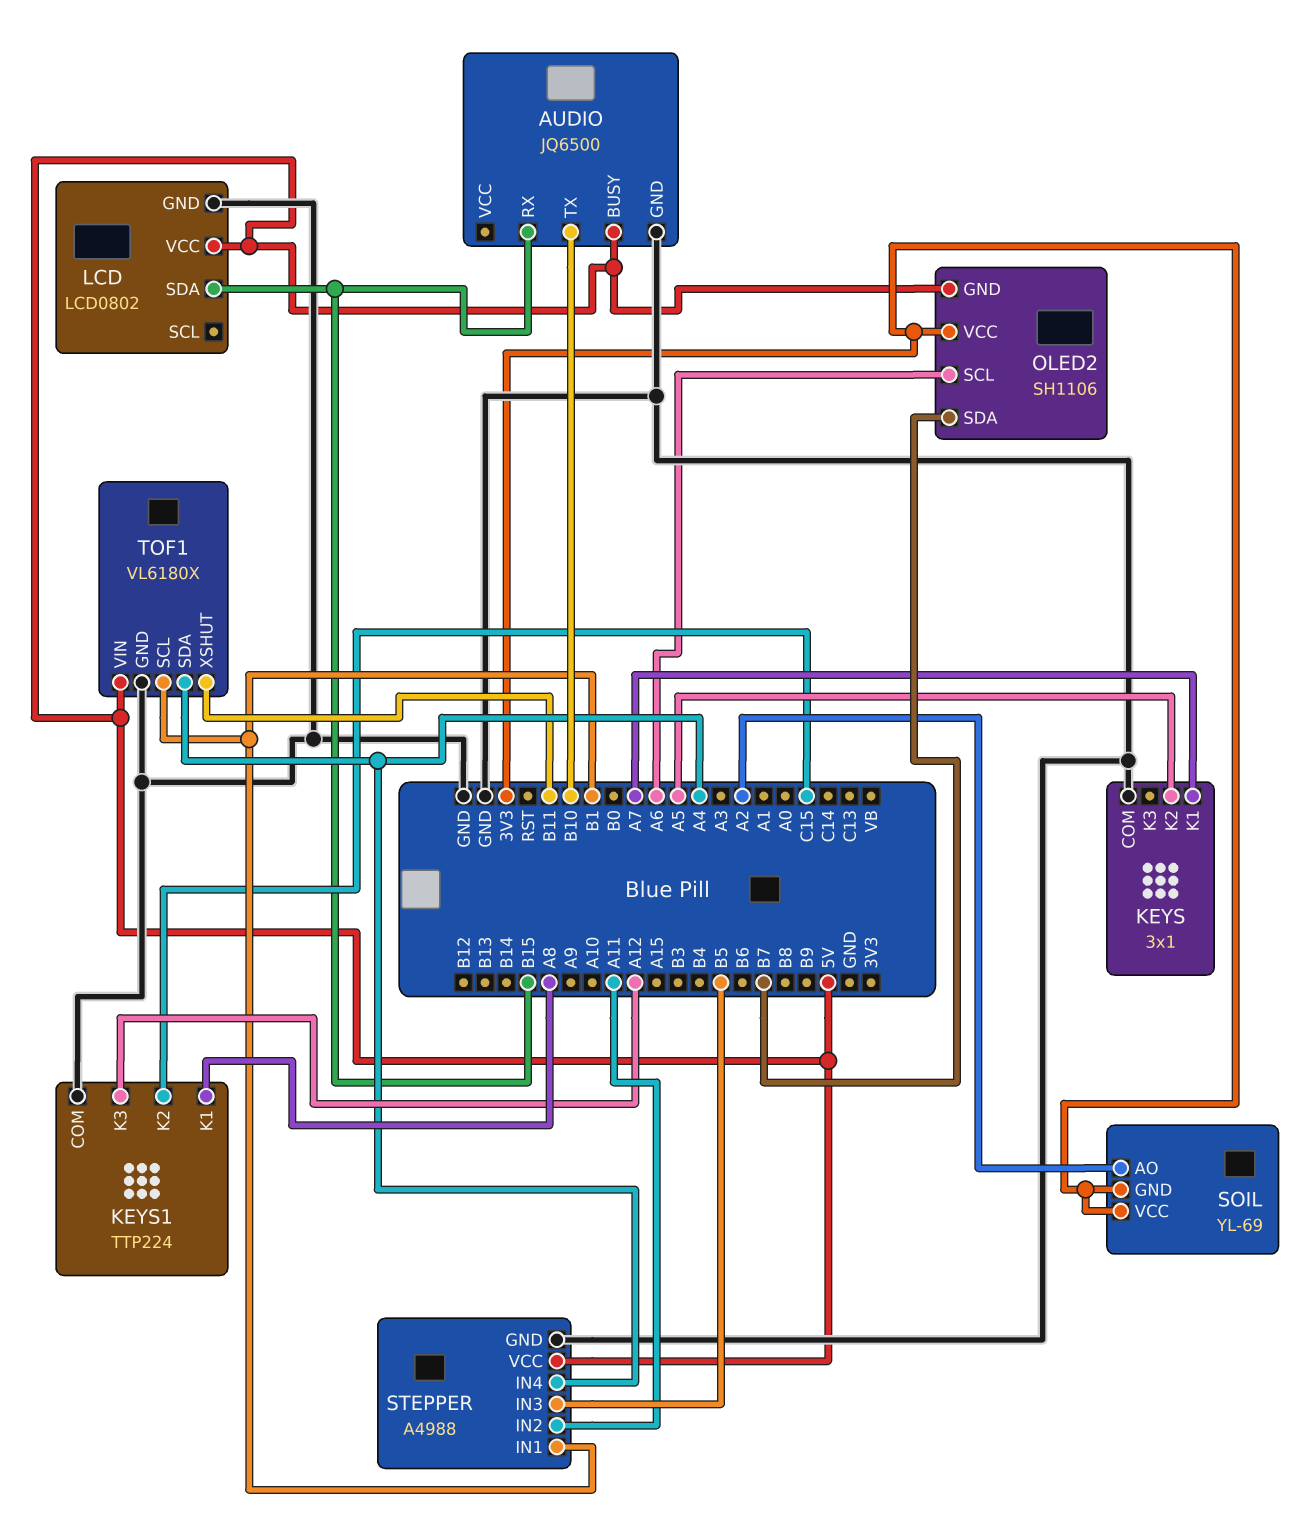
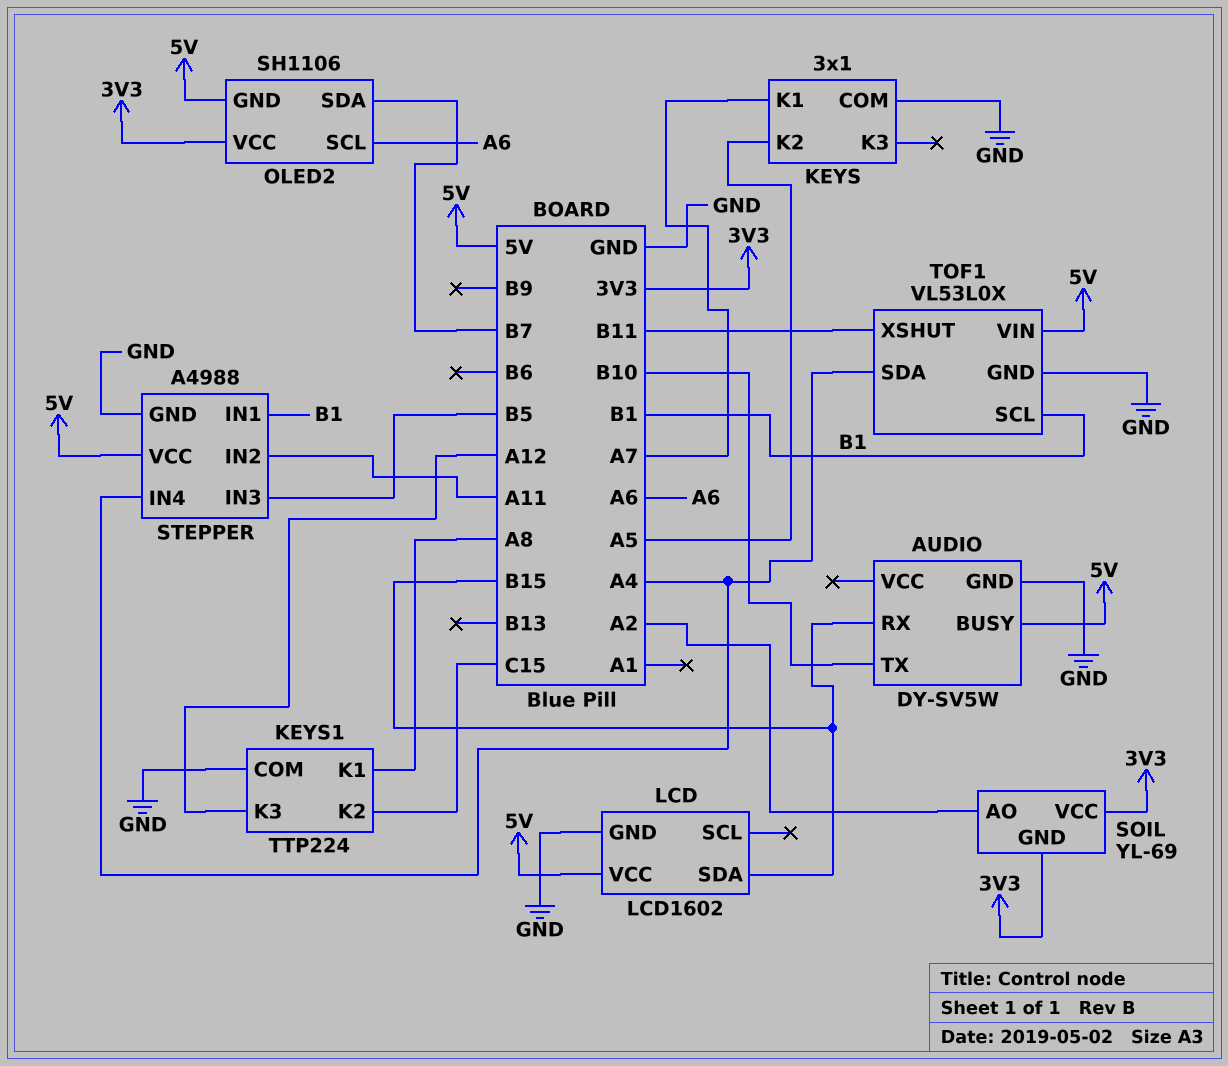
AUDIO: JQ6500 -> DY-SV5W
LCD: LCD0802 -> LCD1602
TOF1: VL6180X -> VL53L0X

